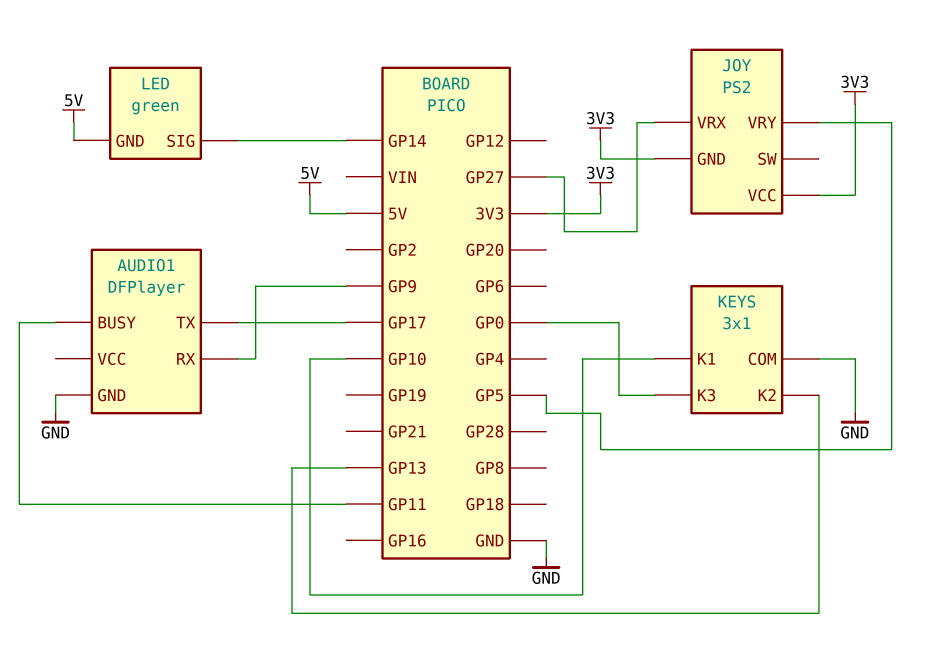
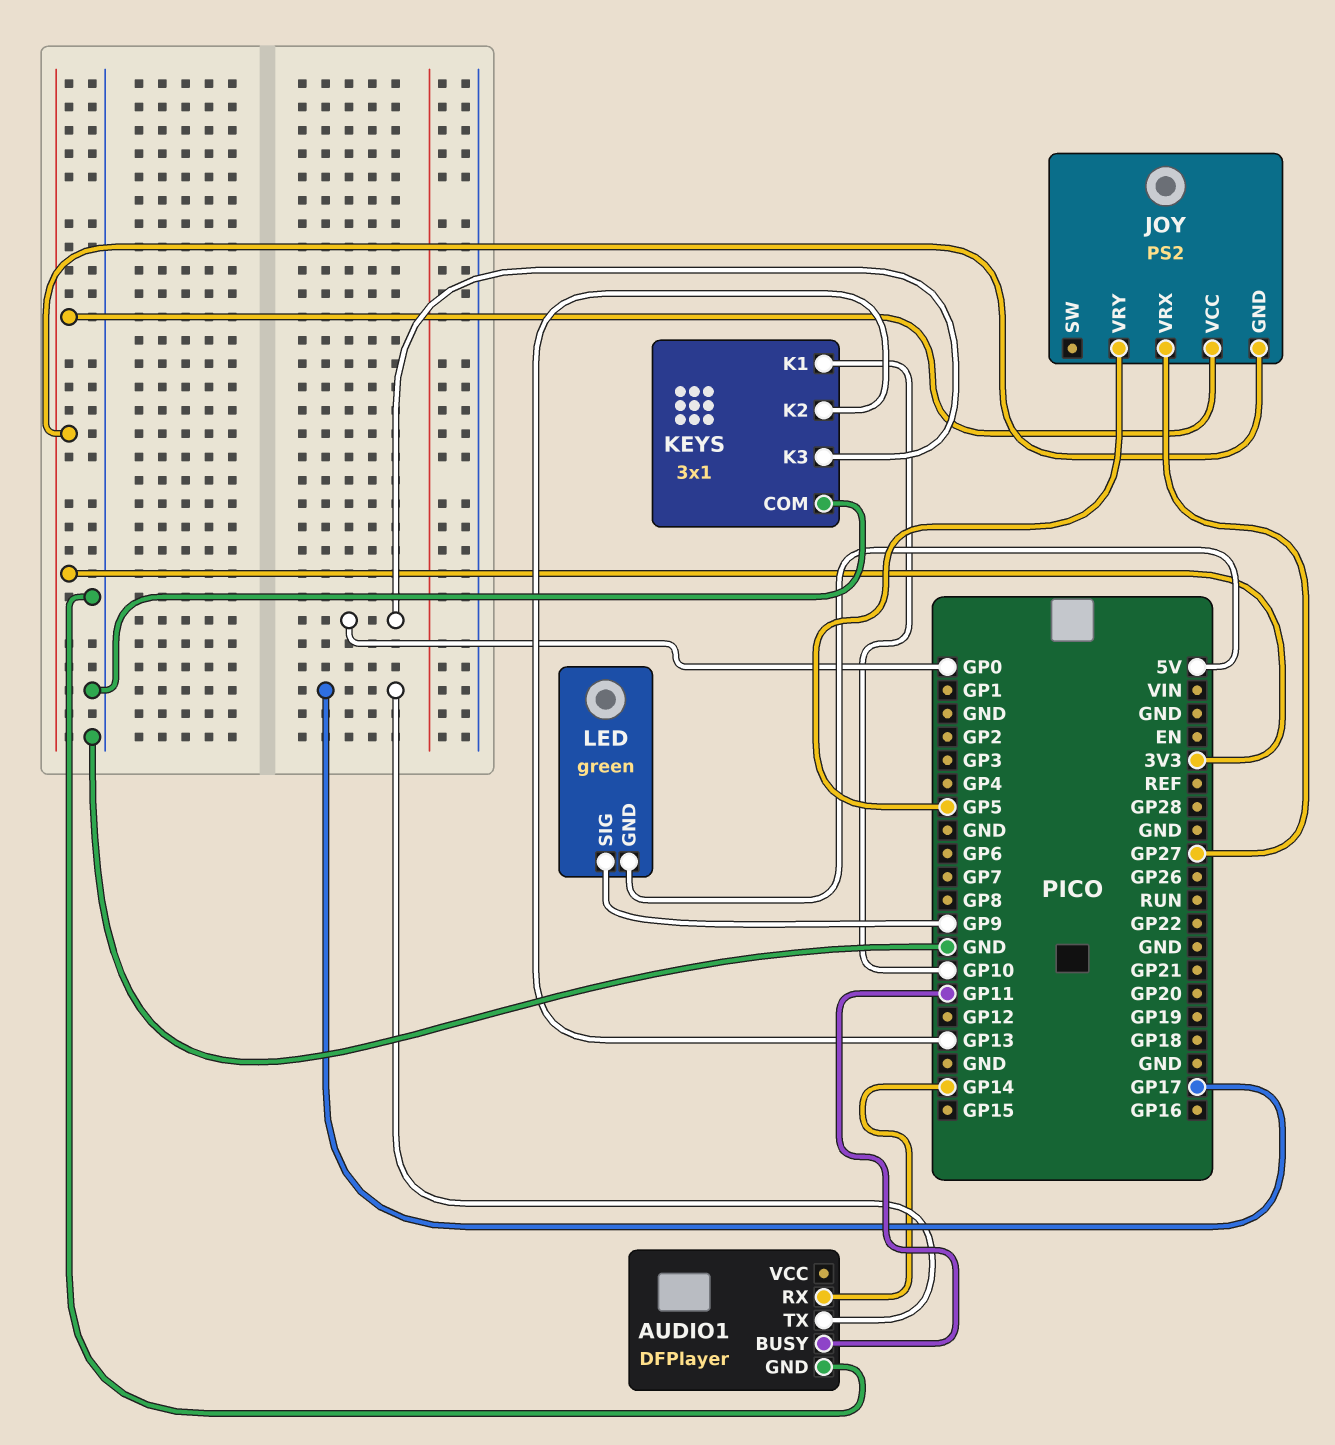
AUDIO1 pin RX: GP9 -> GP14
LED pin SIG: GP14 -> GP9

